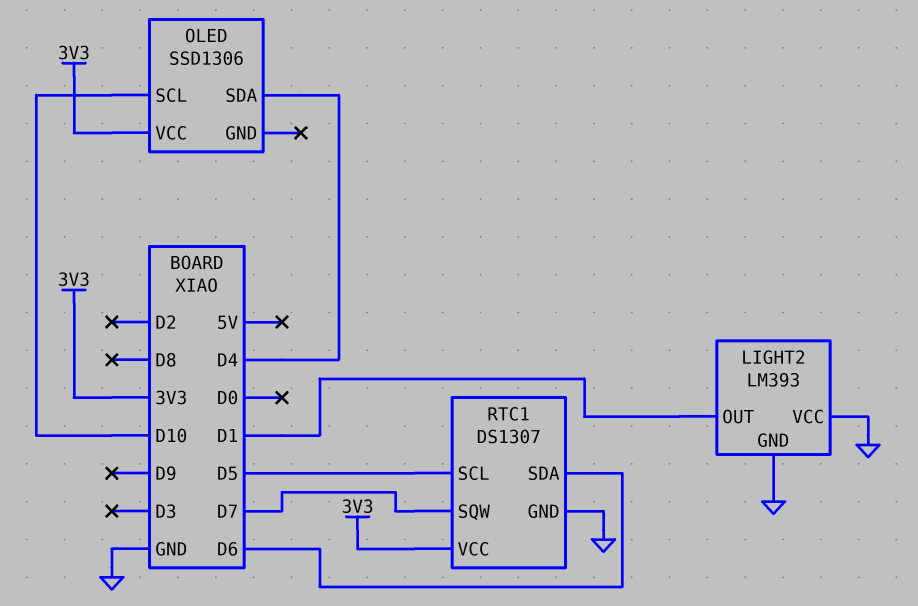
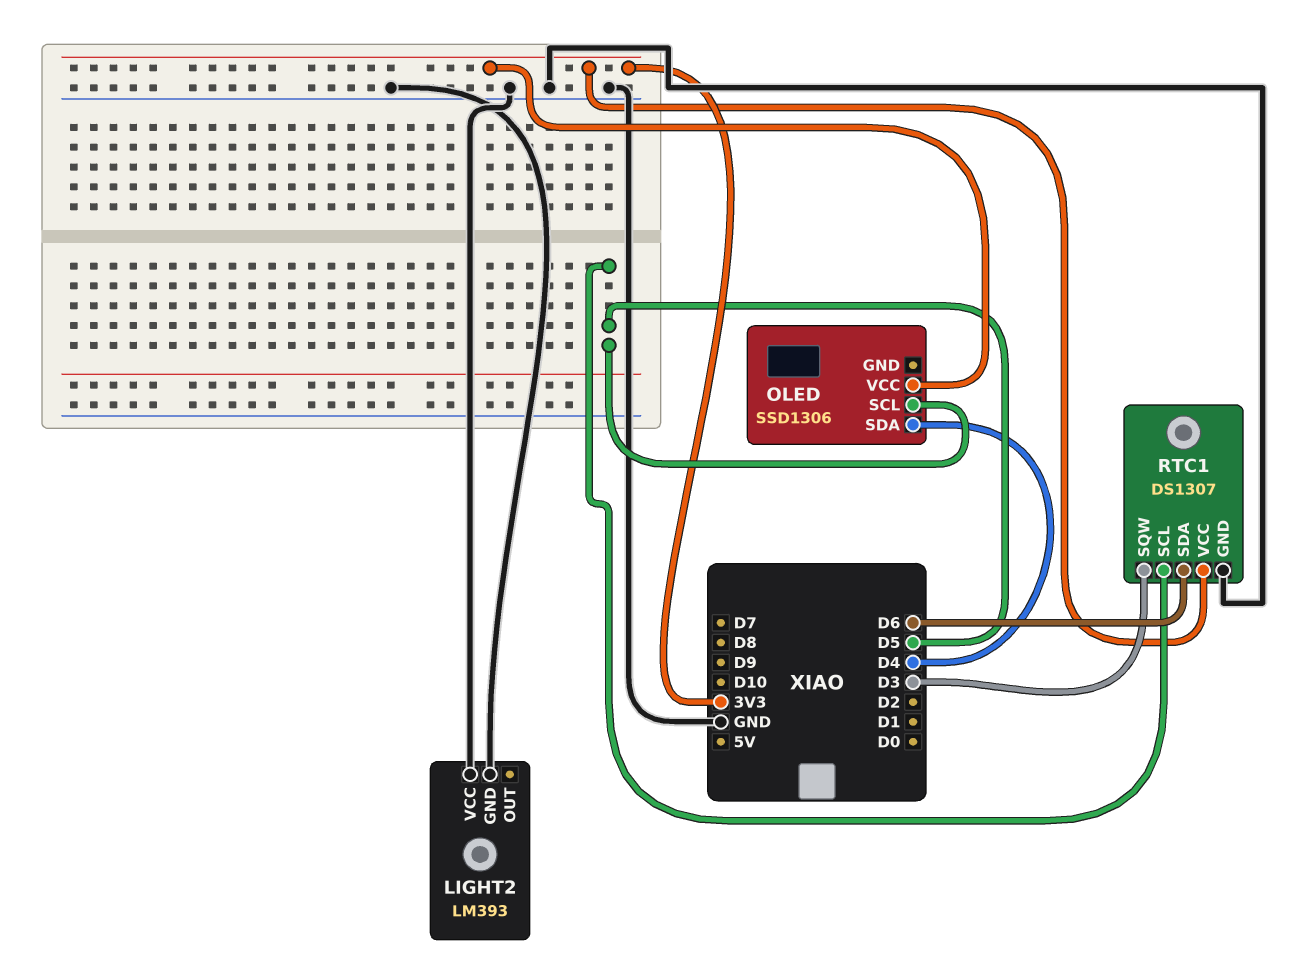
LIGHT2 pin OUT: D1 -> none
OLED pin SCL: D10 -> D5
RTC1 pin SQW: D7 -> D3

